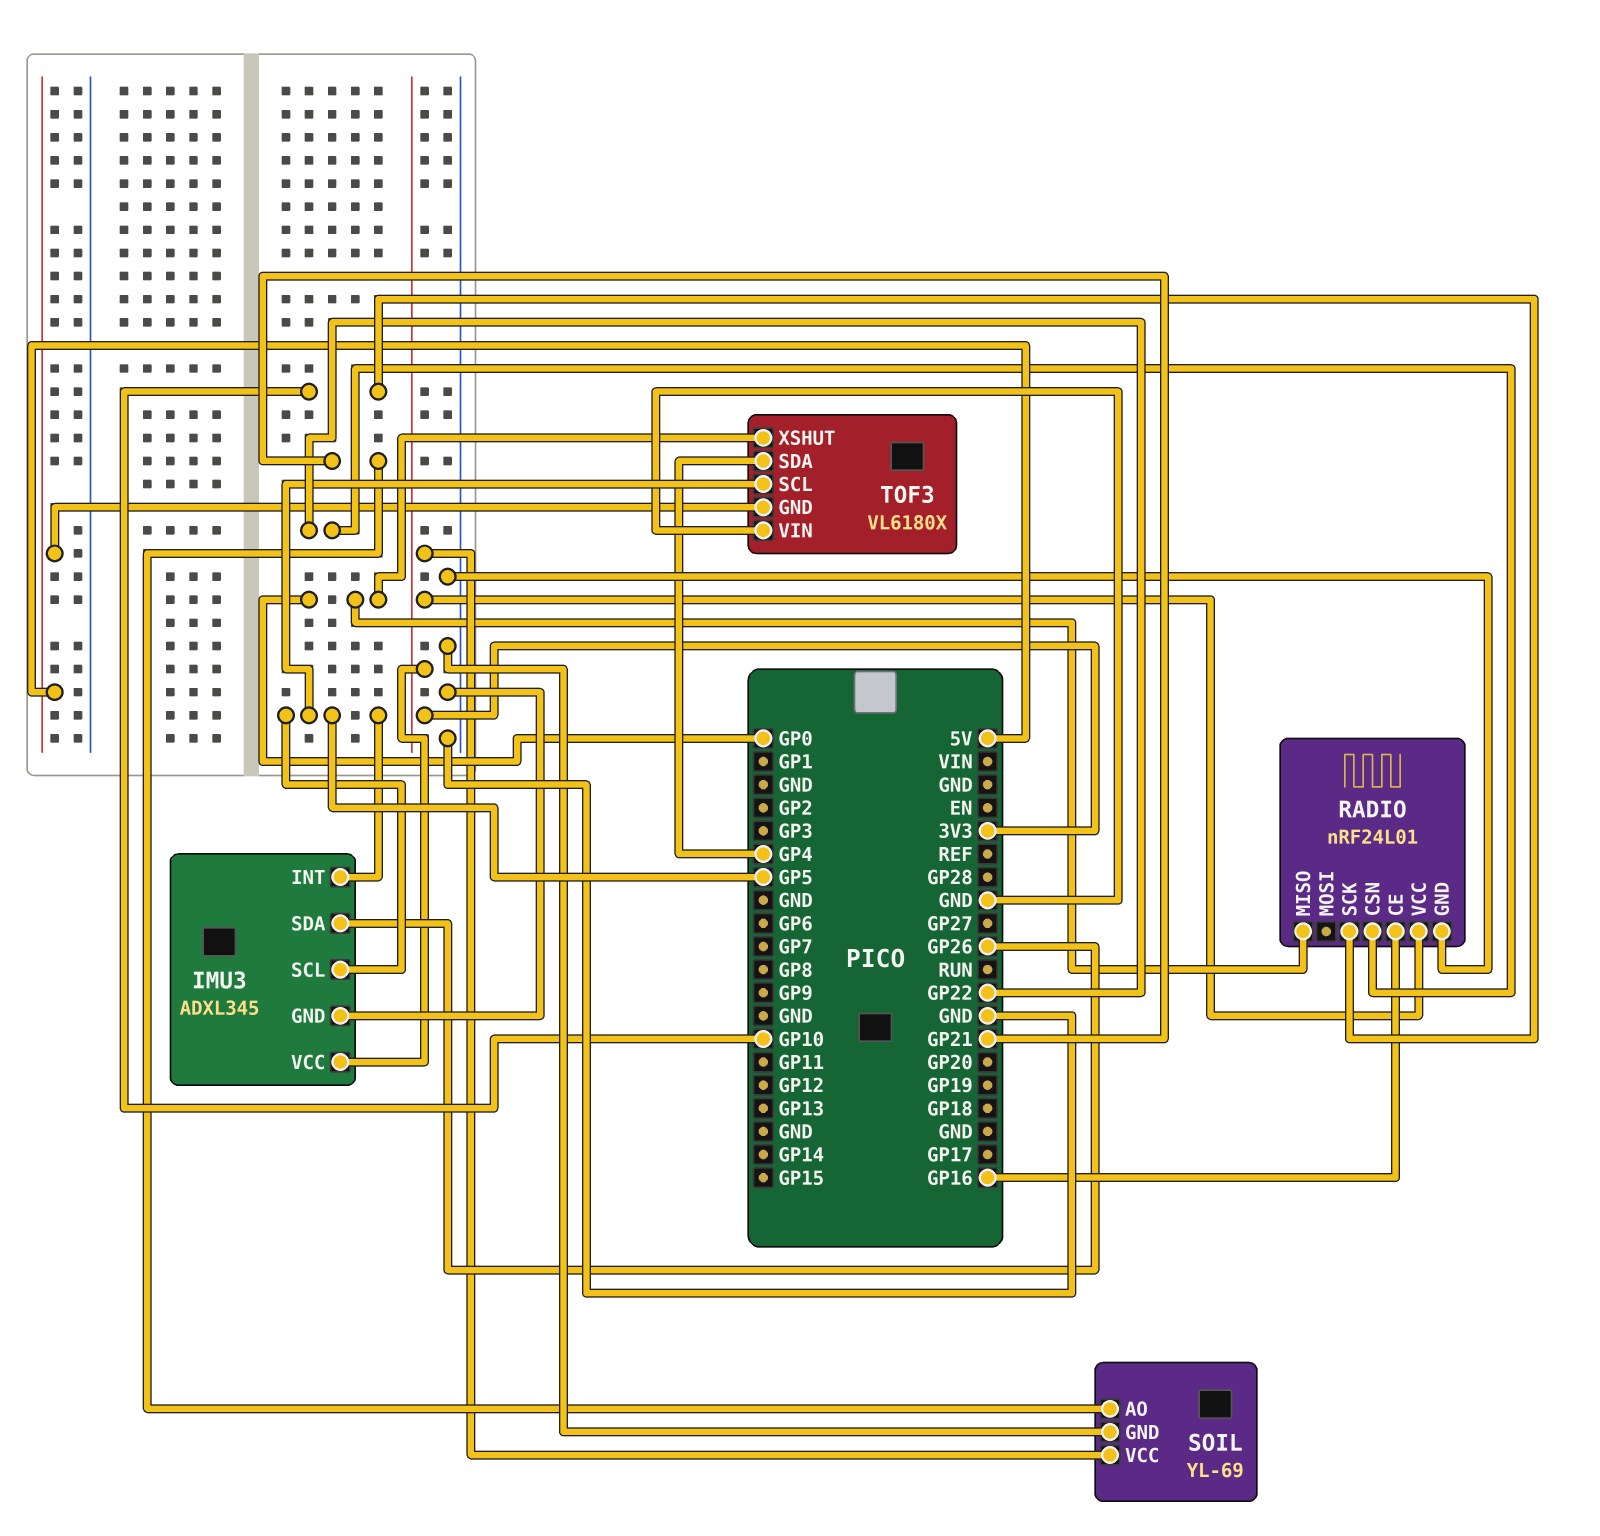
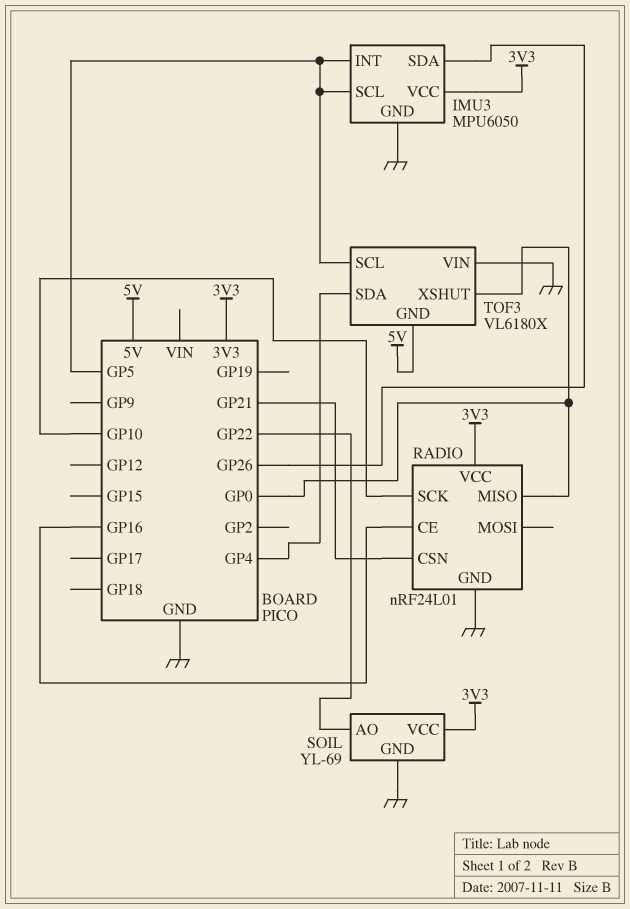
IMU3: ADXL345 -> MPU6050
RADIO pin CSN: GP22 -> GP21
SOIL pin AO: GP21 -> GP22

